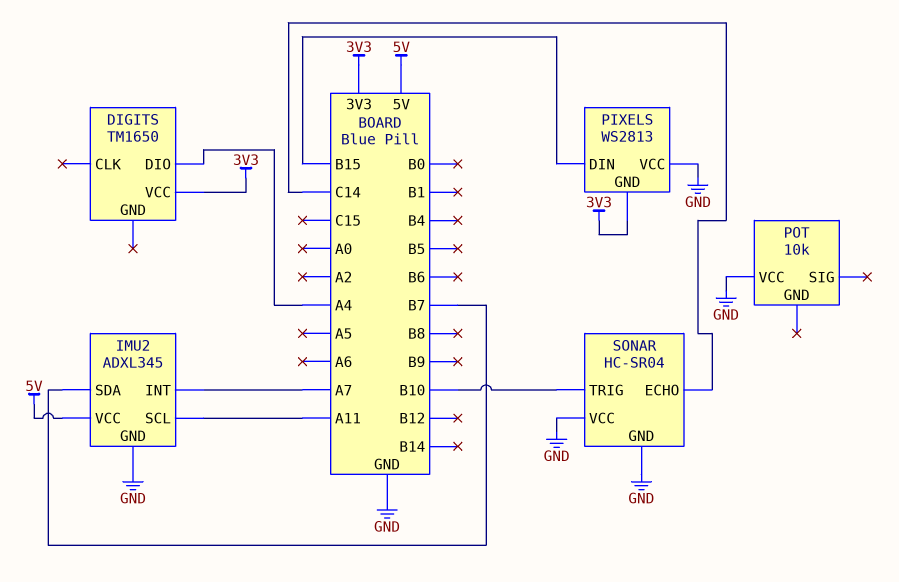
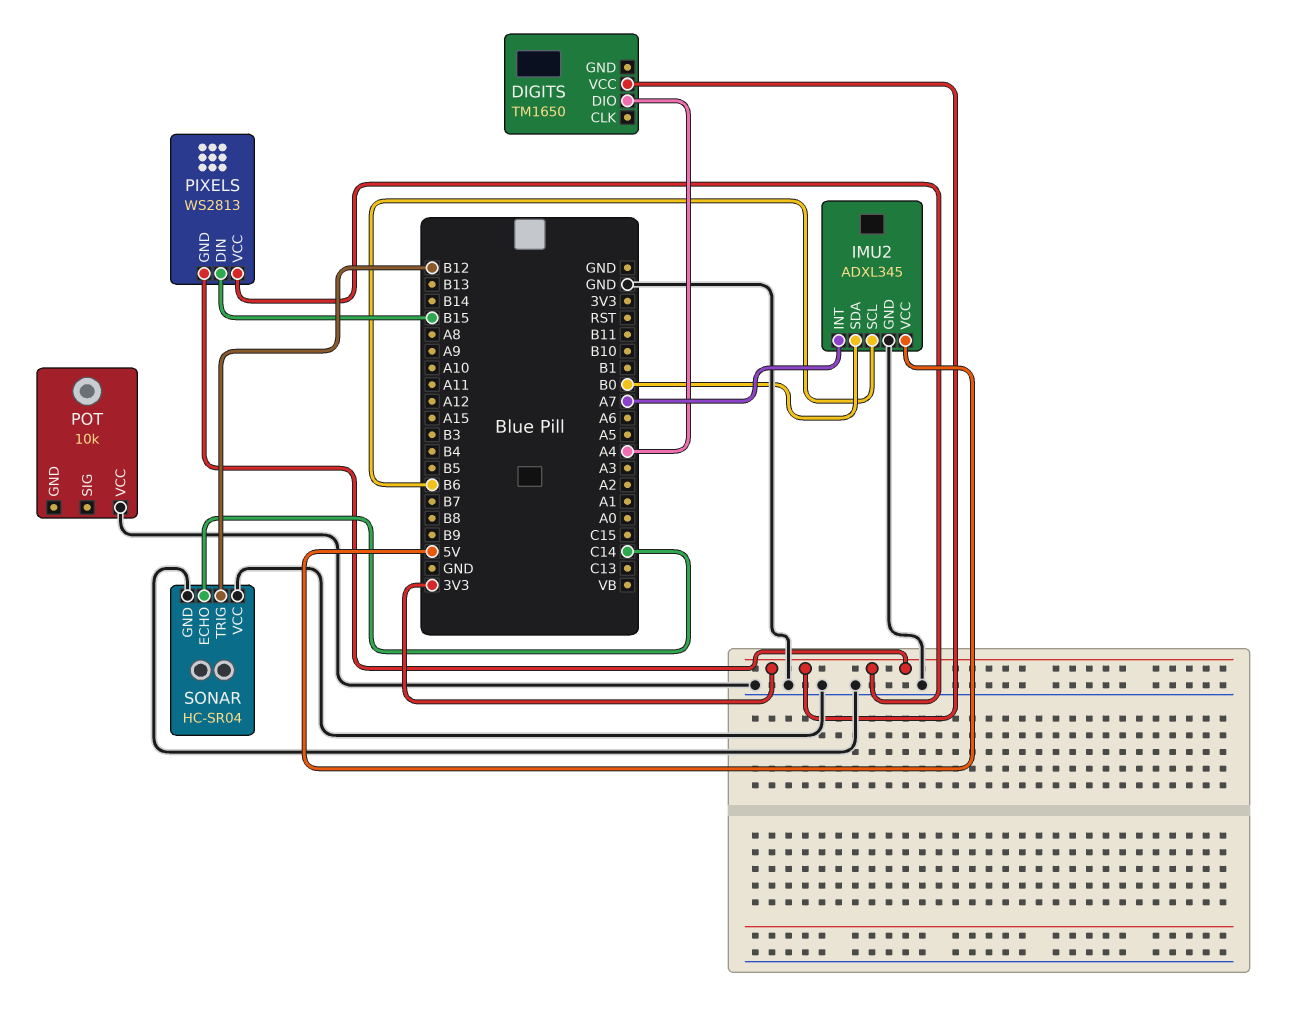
IMU2 pin SCL: A11 -> B6
IMU2 pin SDA: B7 -> B0
PIXELS pin VCC: GND -> 3V3
SONAR pin TRIG: B10 -> B12

